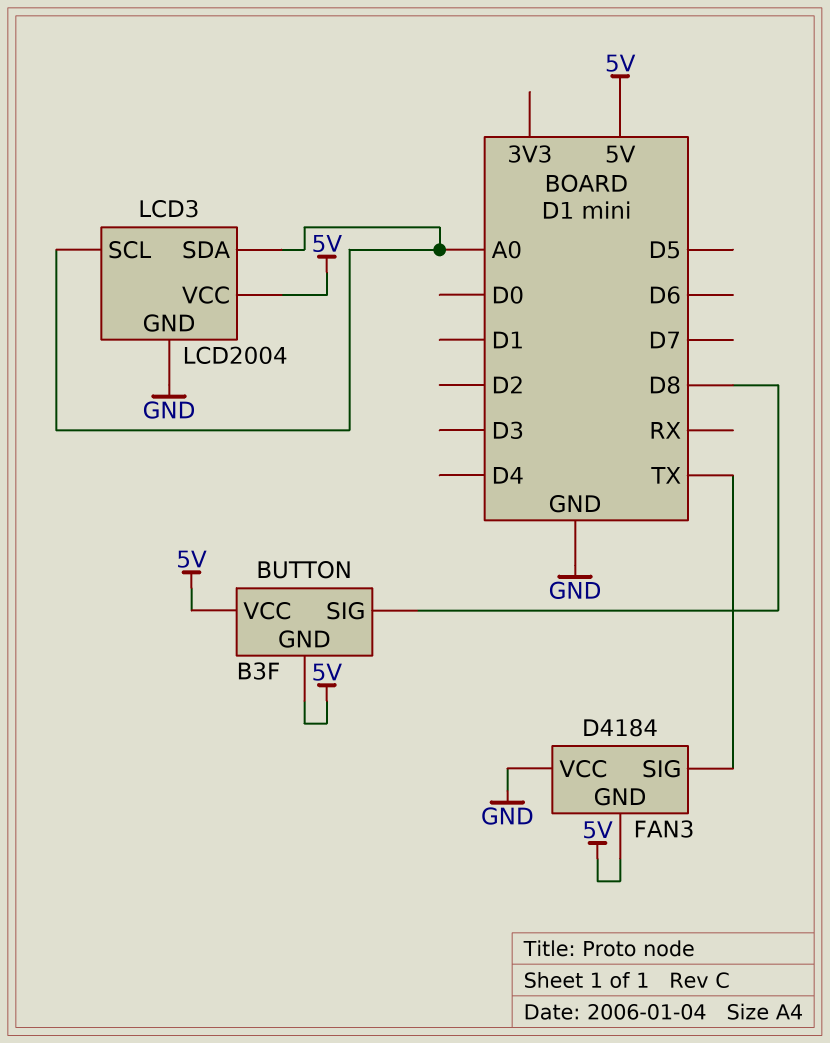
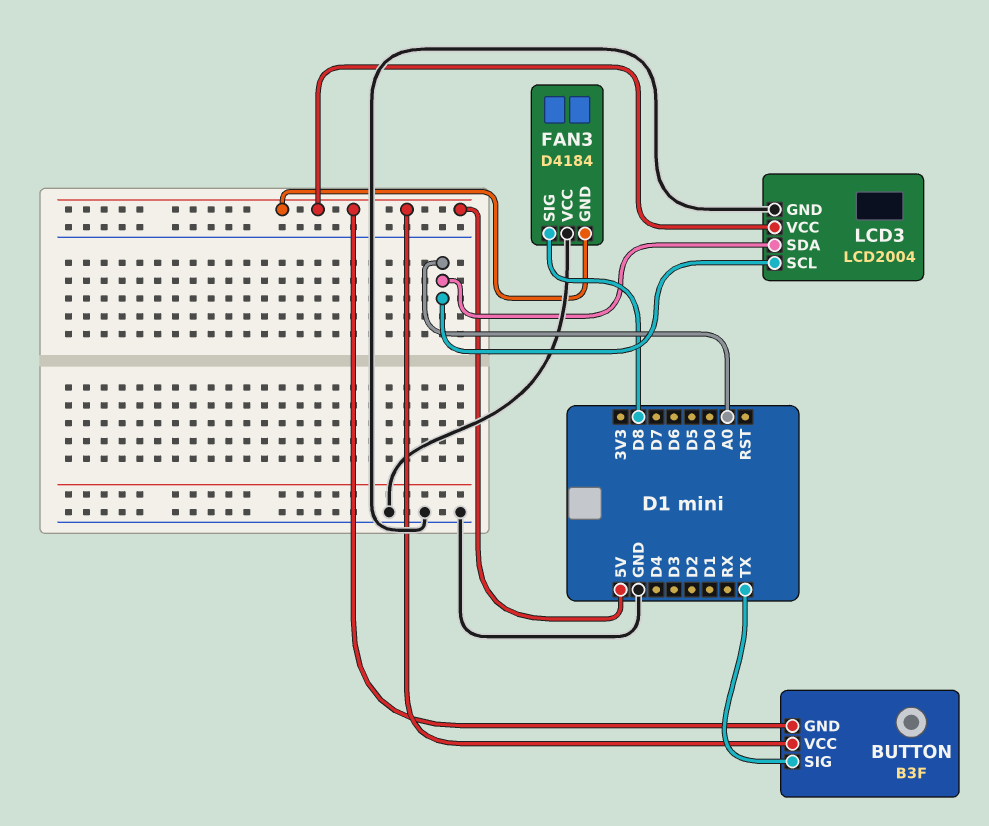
BUTTON pin SIG: D8 -> TX
FAN3 pin SIG: TX -> D8

